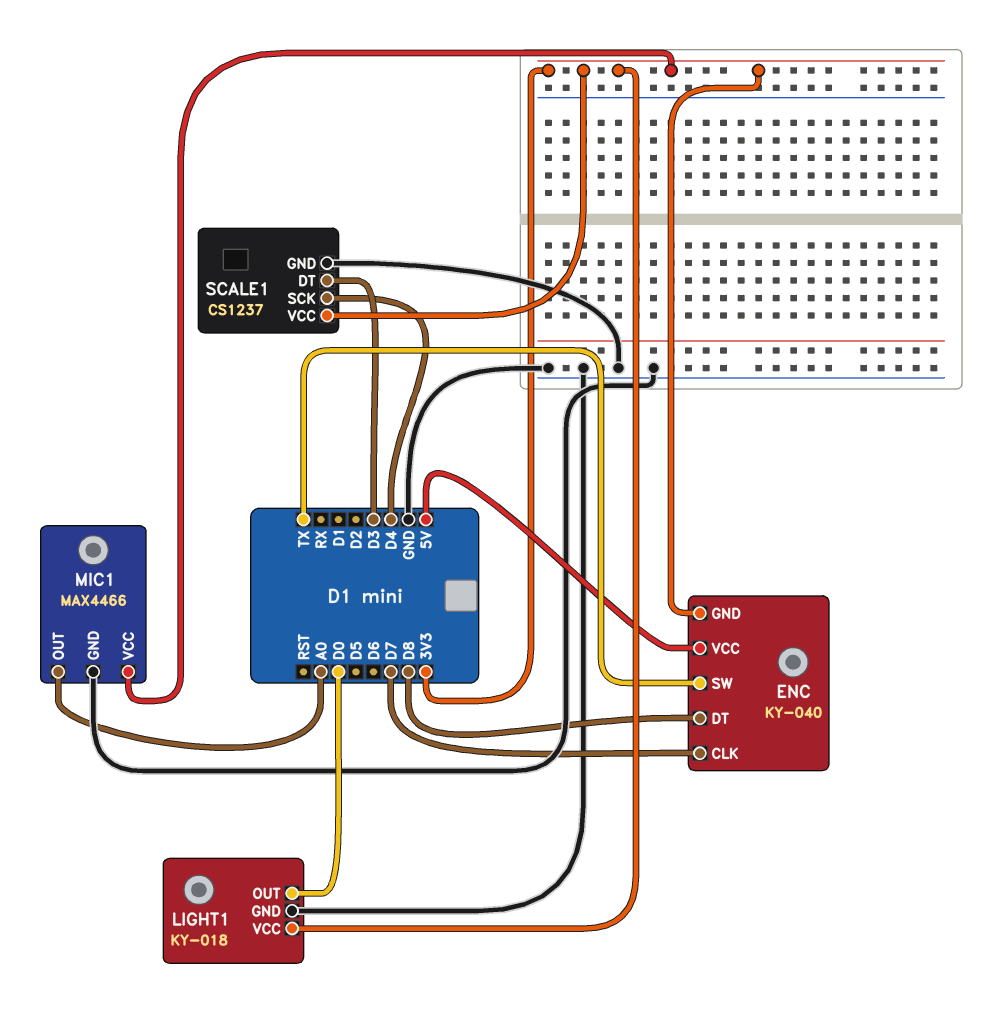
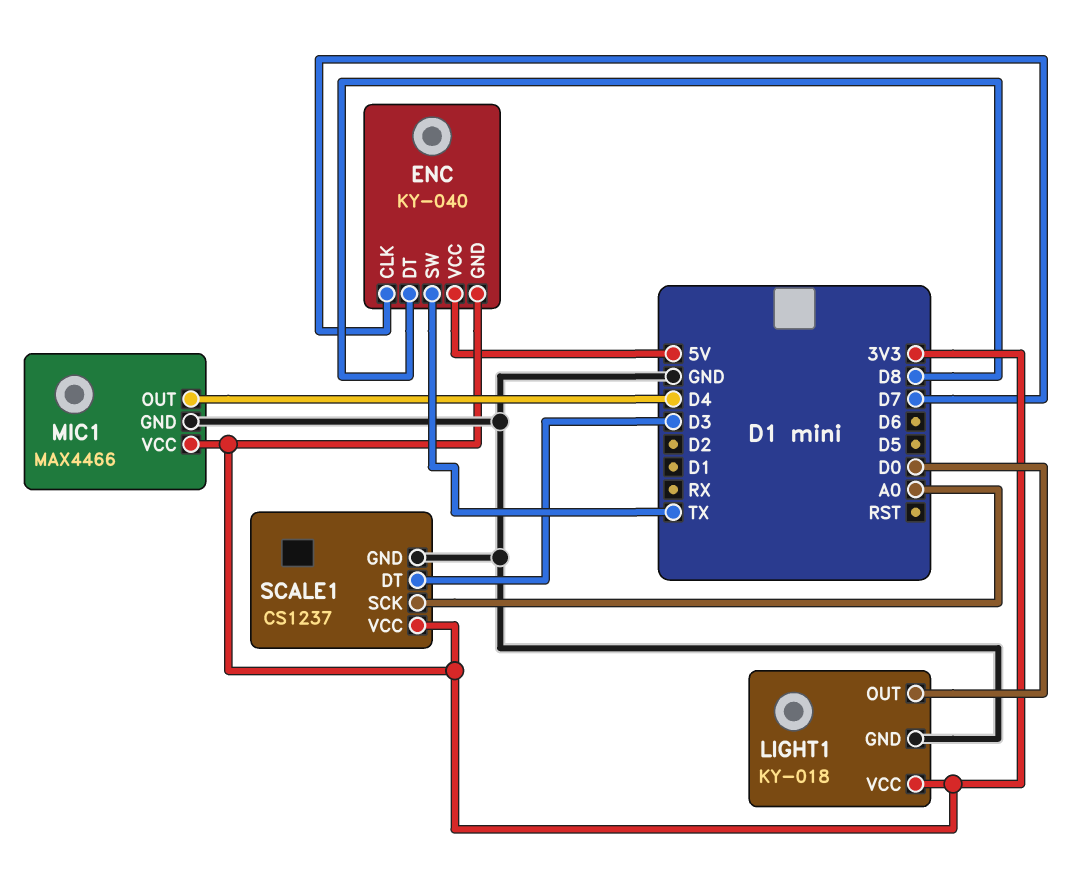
MIC1 pin OUT: A0 -> D4
SCALE1 pin SCK: D4 -> A0

